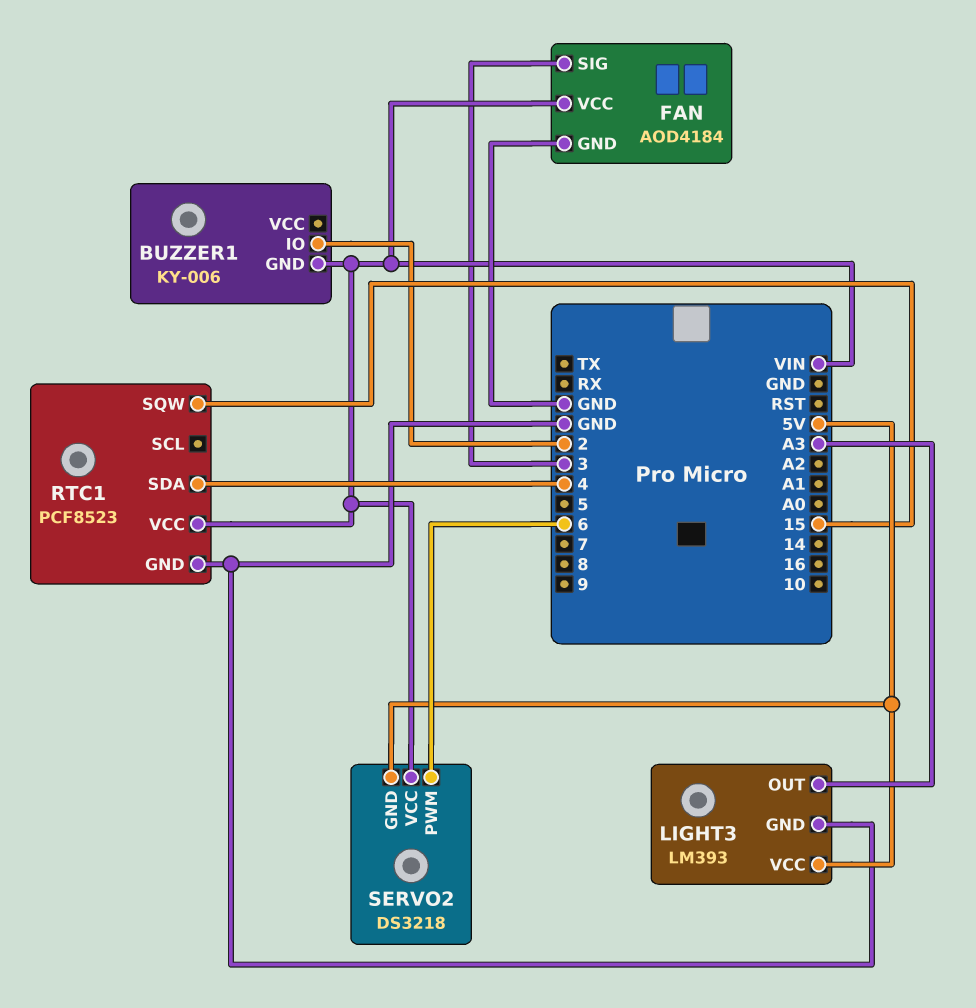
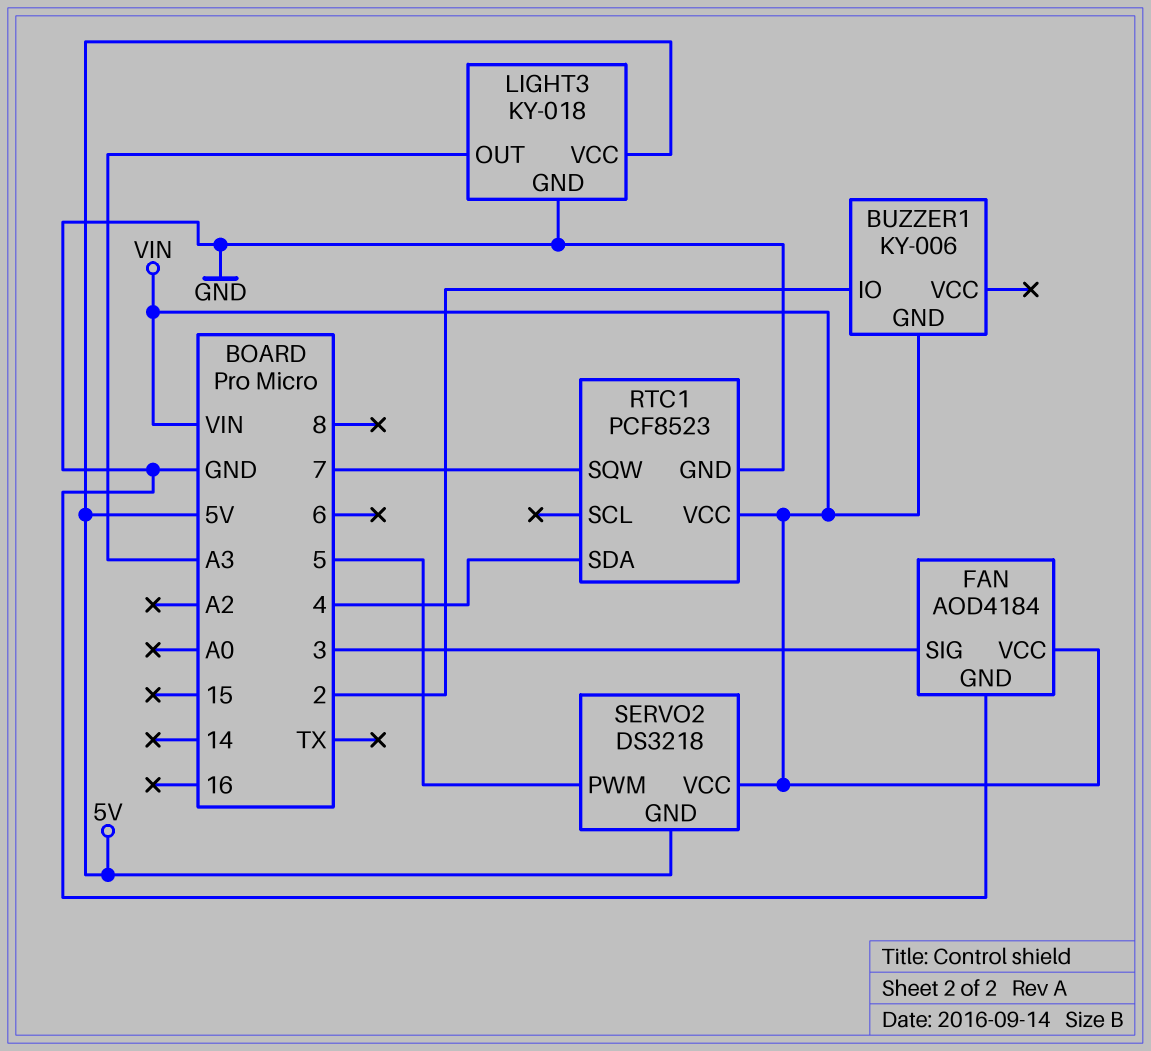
LIGHT3: LM393 -> KY-018
RTC1 pin SQW: 15 -> 7
SERVO2 pin PWM: 6 -> 5

